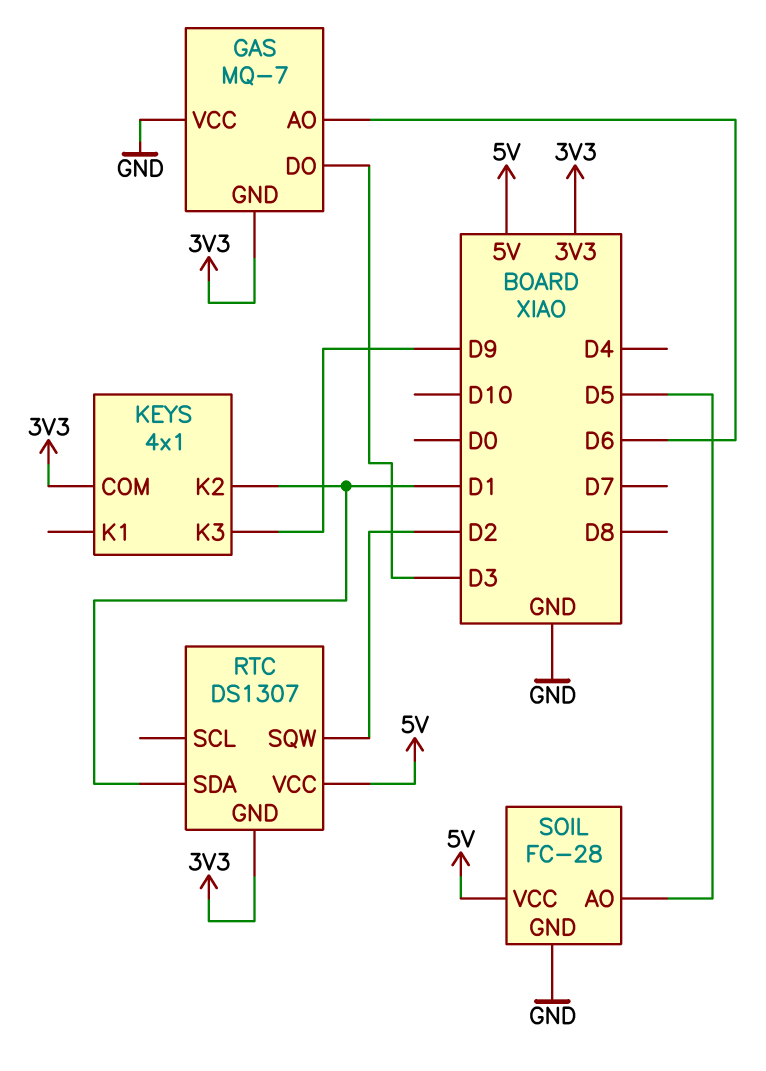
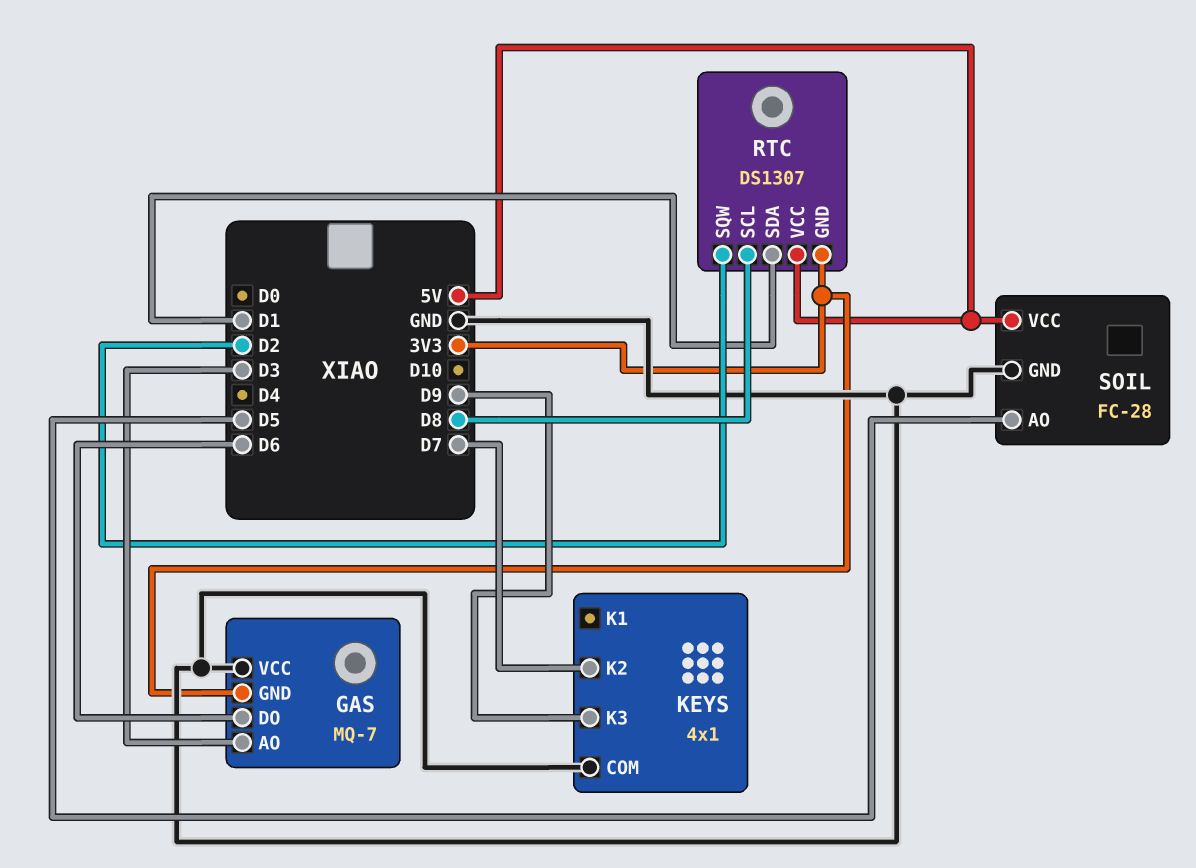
GAS pin AO: D6 -> D3
GAS pin DO: D3 -> D6
KEYS pin COM: 3V3 -> GND
KEYS pin K2: D1 -> D7
RTC pin SCL: none -> D8

